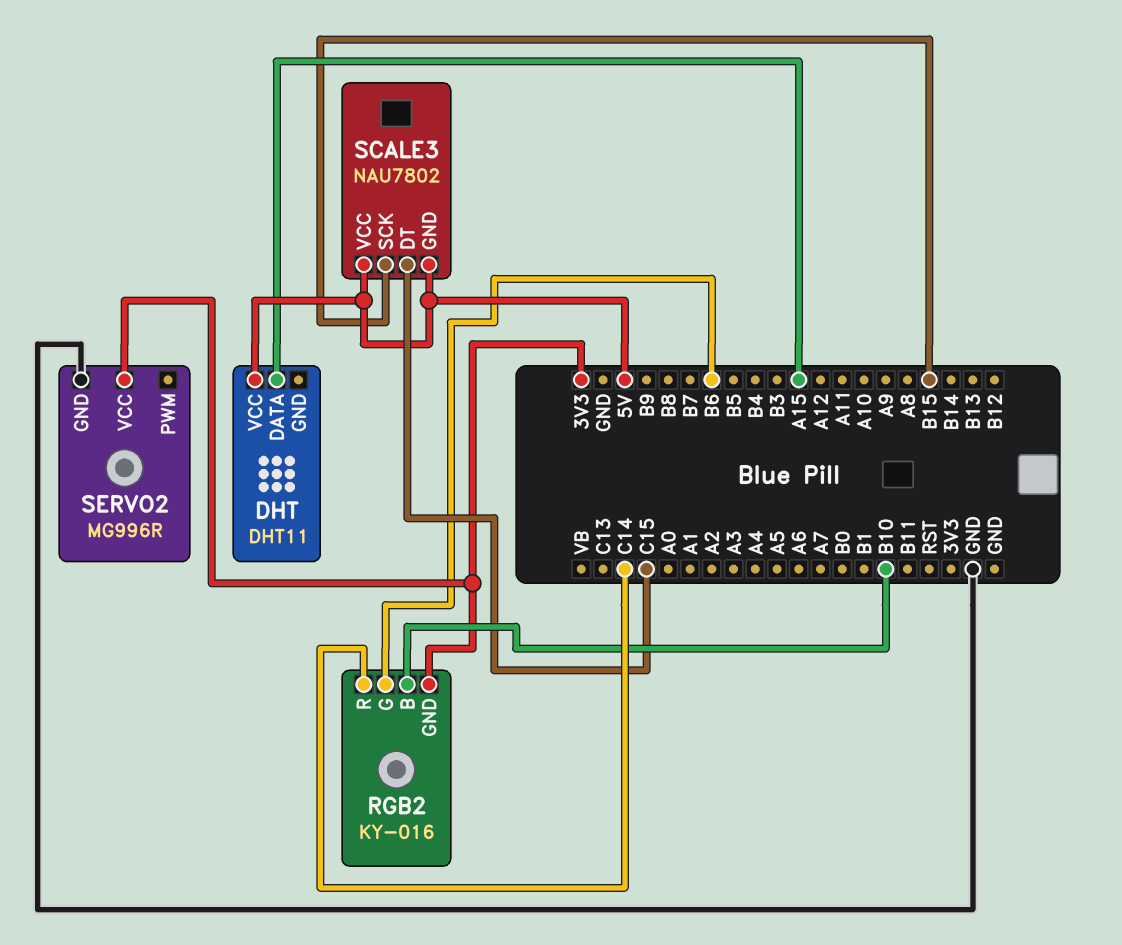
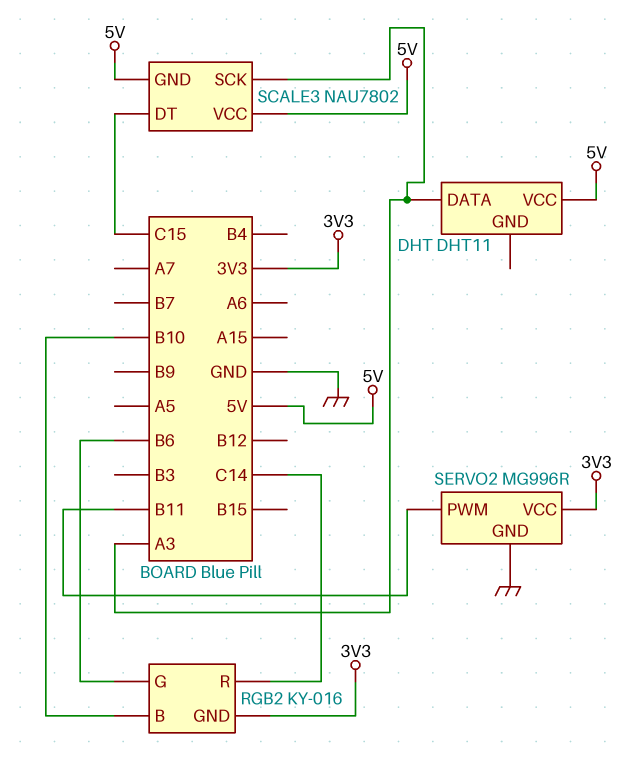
DHT pin DATA: A15 -> A3
SCALE3 pin SCK: B15 -> A3
SERVO2 pin PWM: none -> B11

